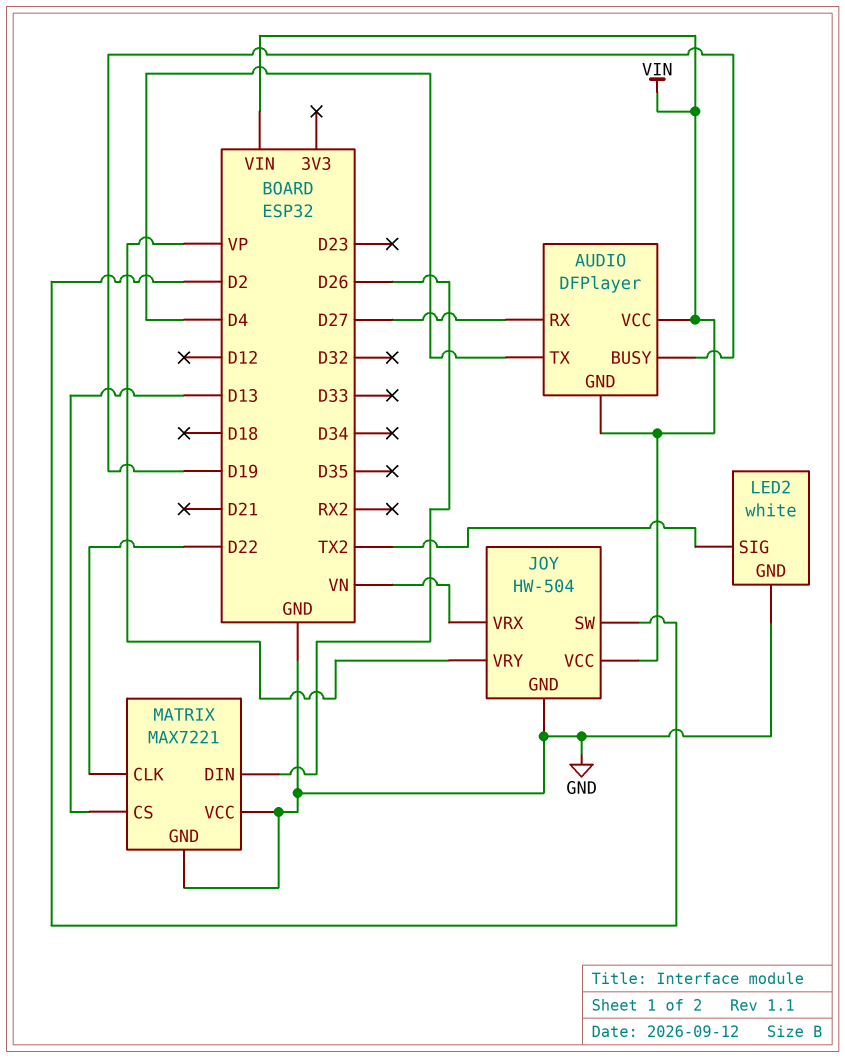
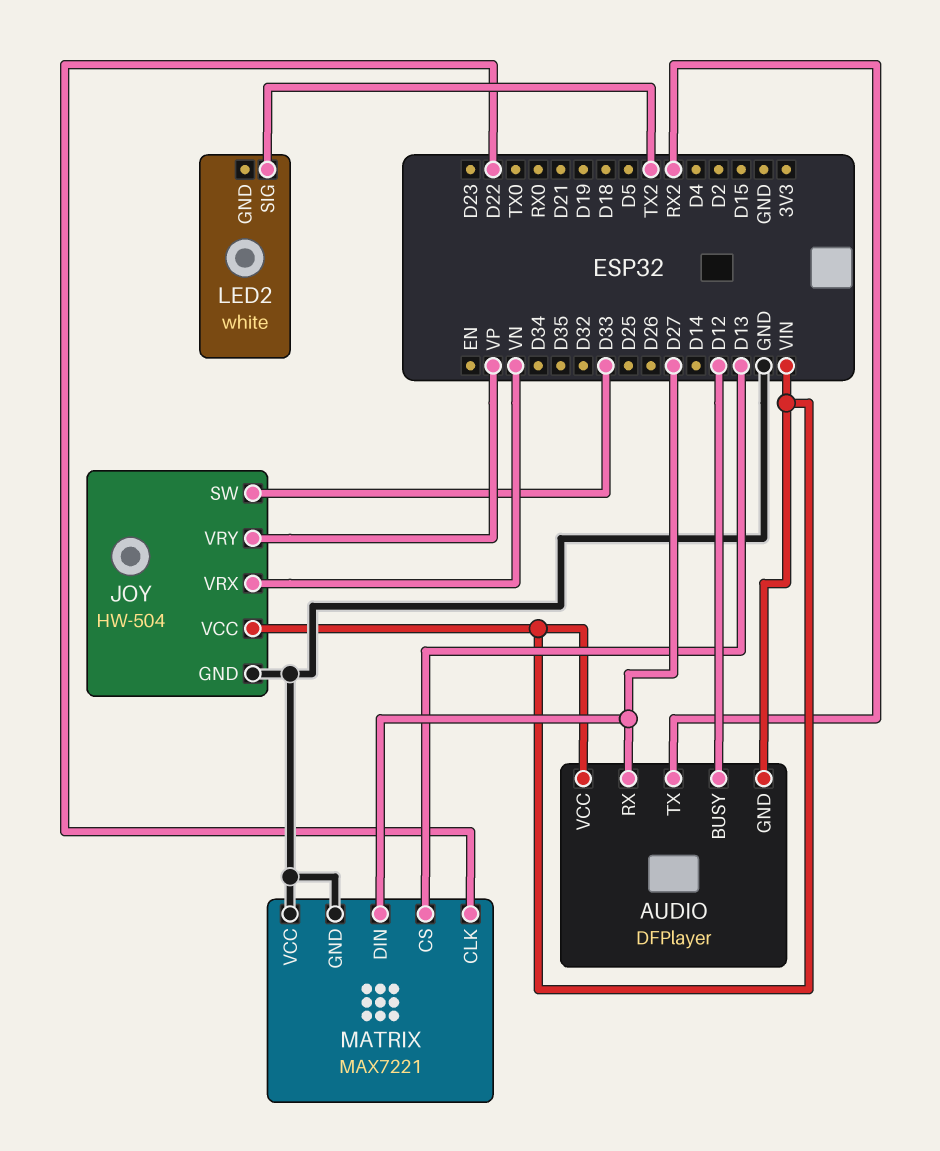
AUDIO pin BUSY: D19 -> D12
AUDIO pin TX: D4 -> RX2
JOY pin SW: D2 -> D33
LED2 pin GND: GND -> none
MATRIX pin DIN: D26 -> D27

